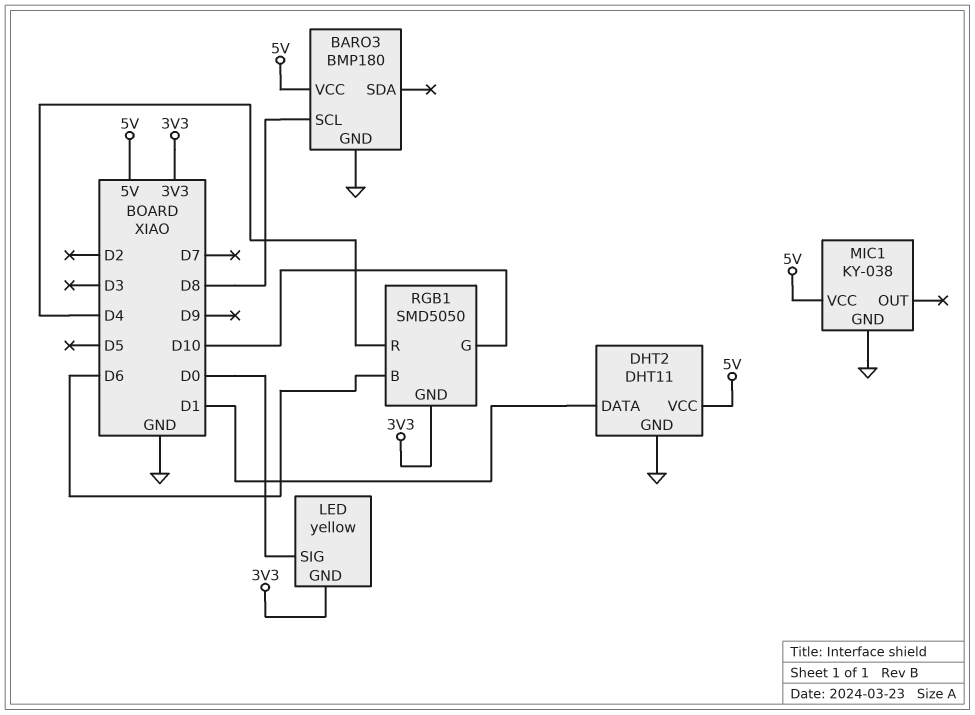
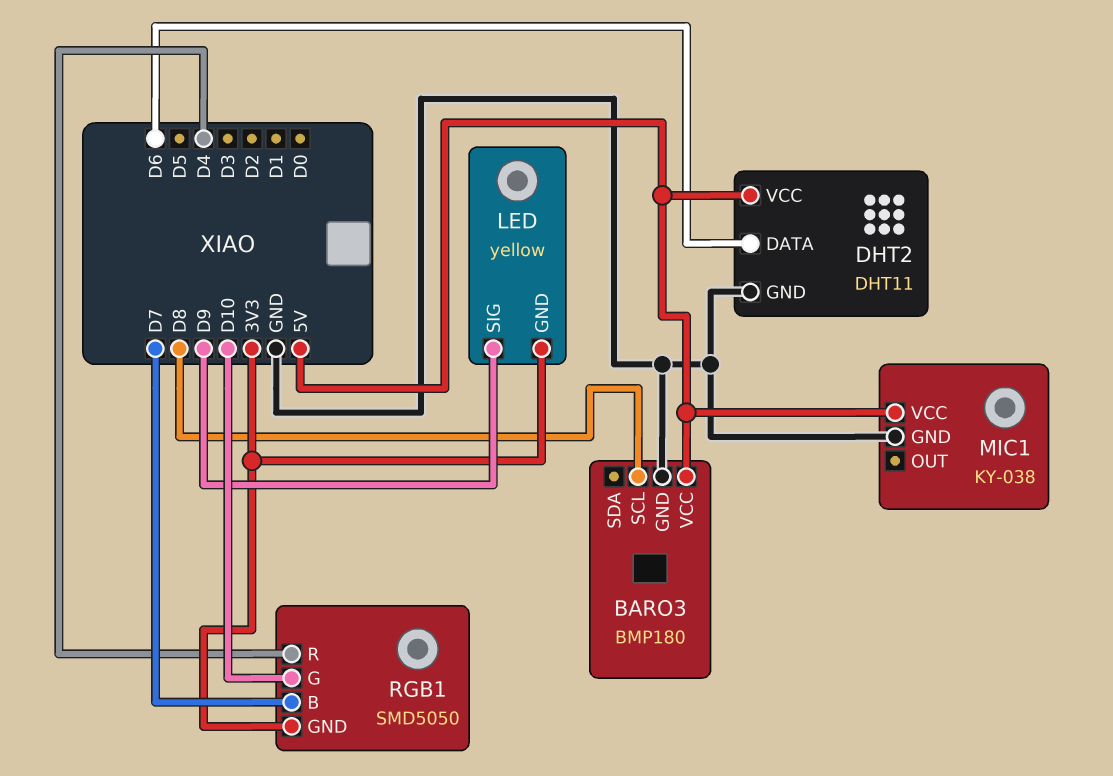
DHT2 pin DATA: D1 -> D6
LED pin SIG: D0 -> D9
RGB1 pin B: D6 -> D7

